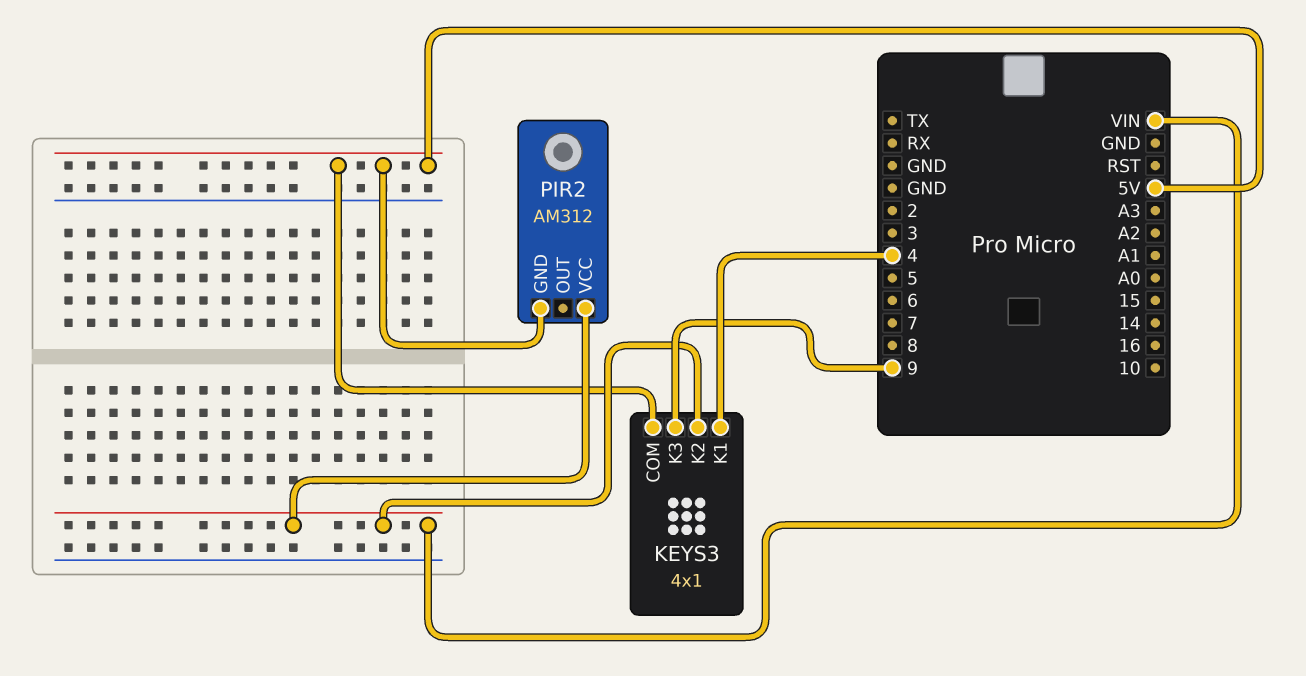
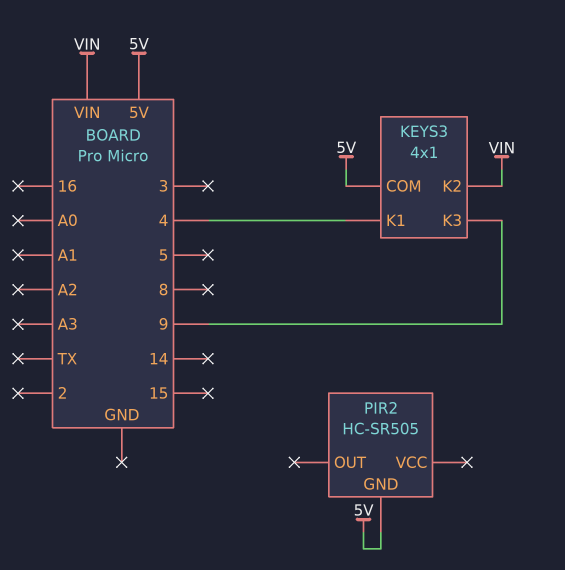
PIR2: AM312 -> HC-SR505
PIR2 pin VCC: VIN -> none

